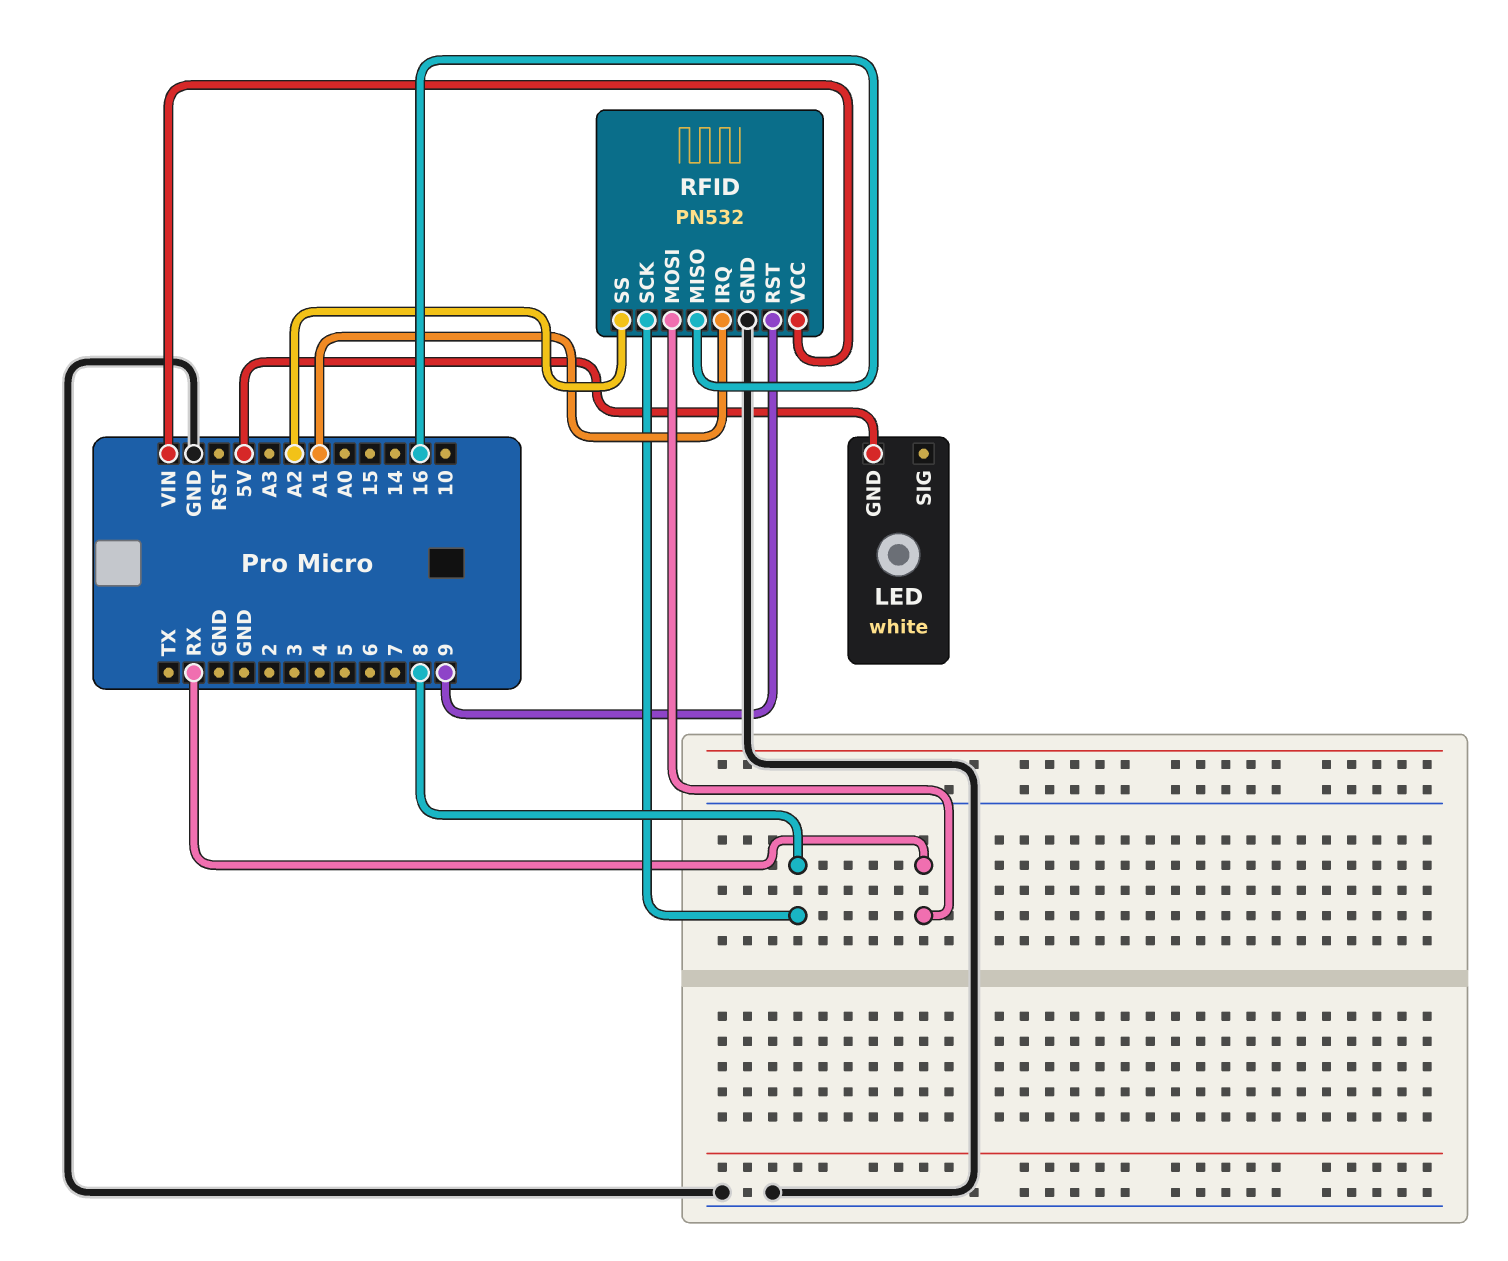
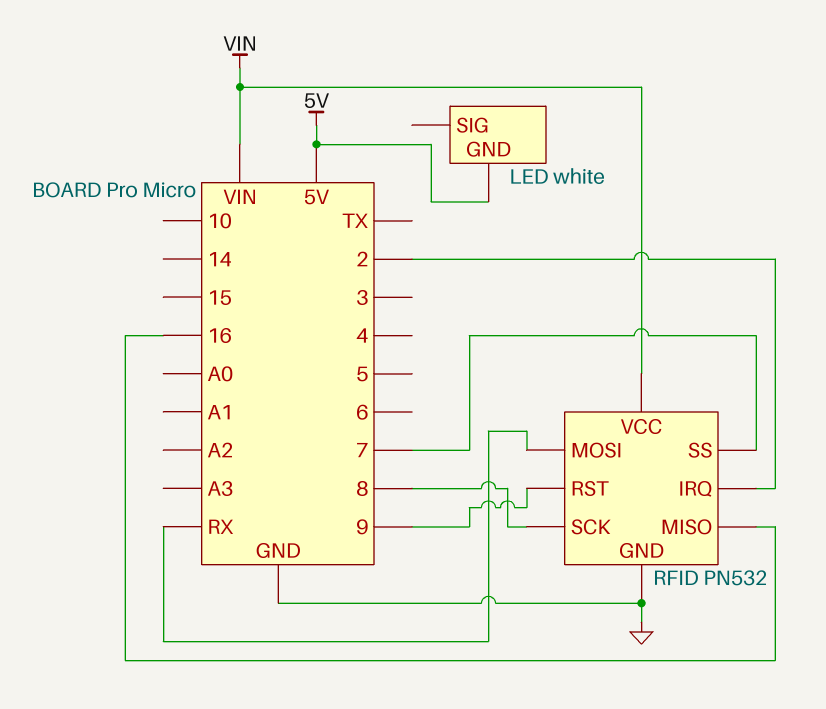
RFID pin IRQ: A1 -> 2
RFID pin SS: A2 -> 7

